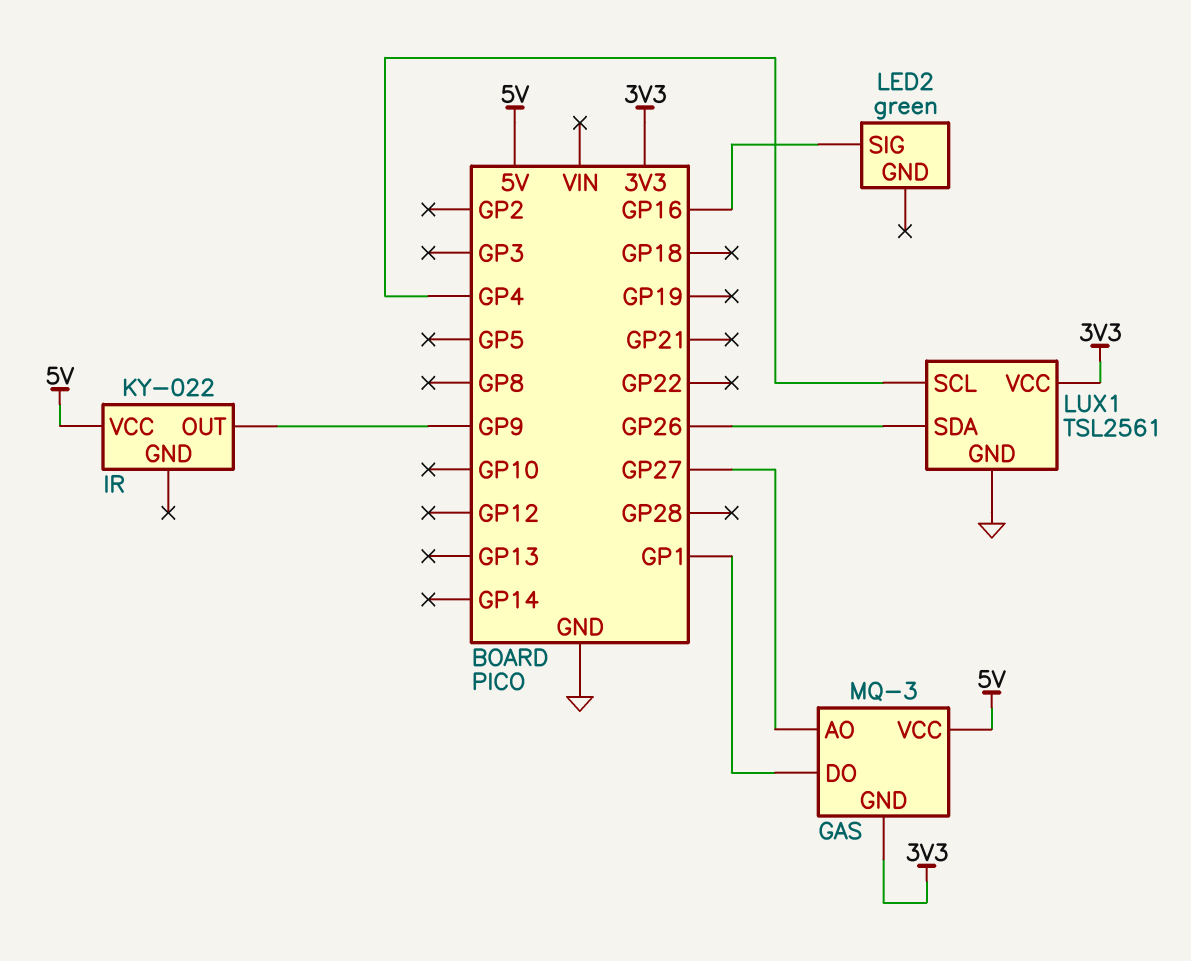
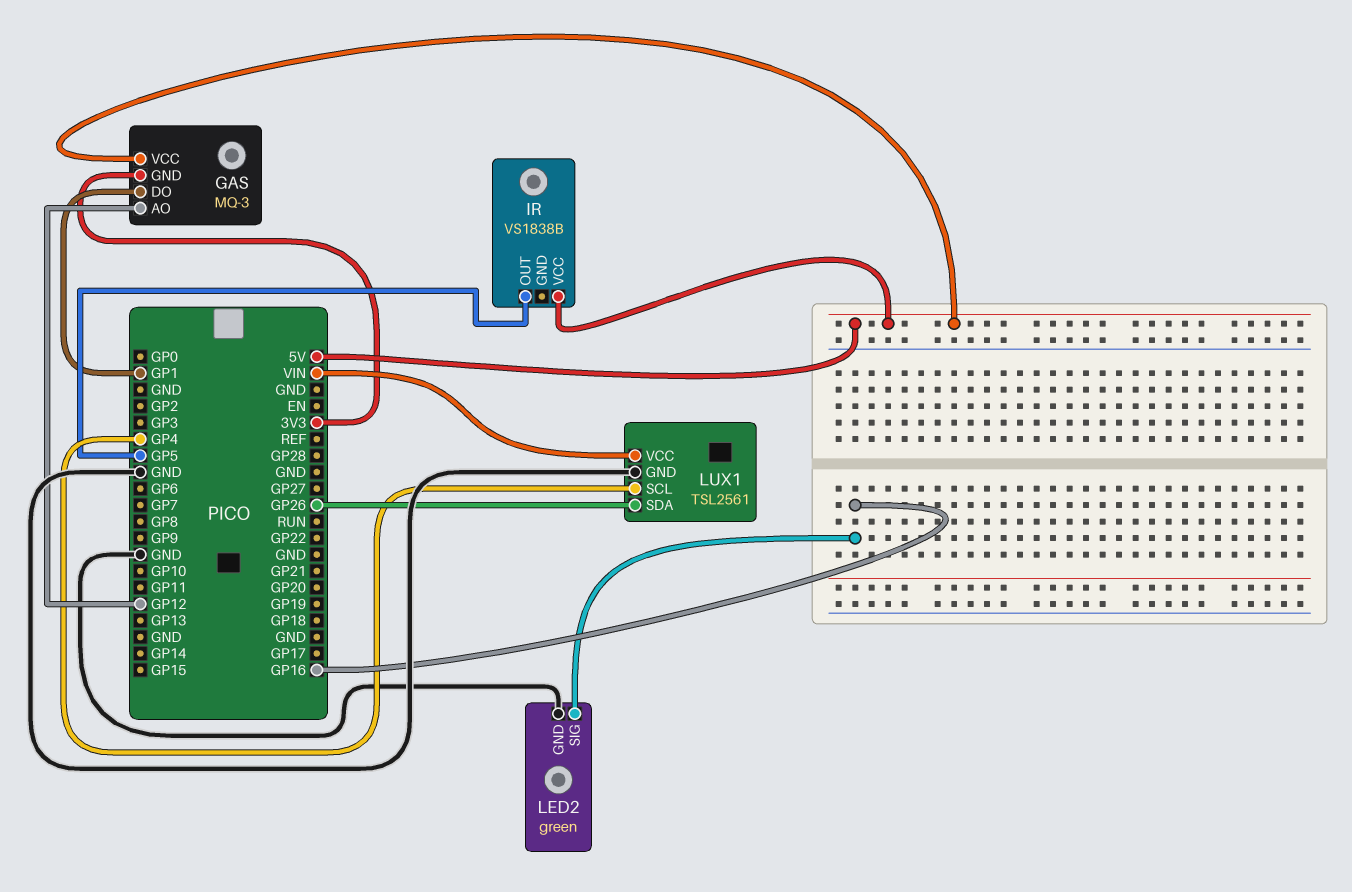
GAS pin AO: GP27 -> GP12
IR: KY-022 -> VS1838B
IR pin OUT: GP9 -> GP5
LED2 pin GND: none -> GND
LUX1 pin VCC: 3V3 -> VIN

